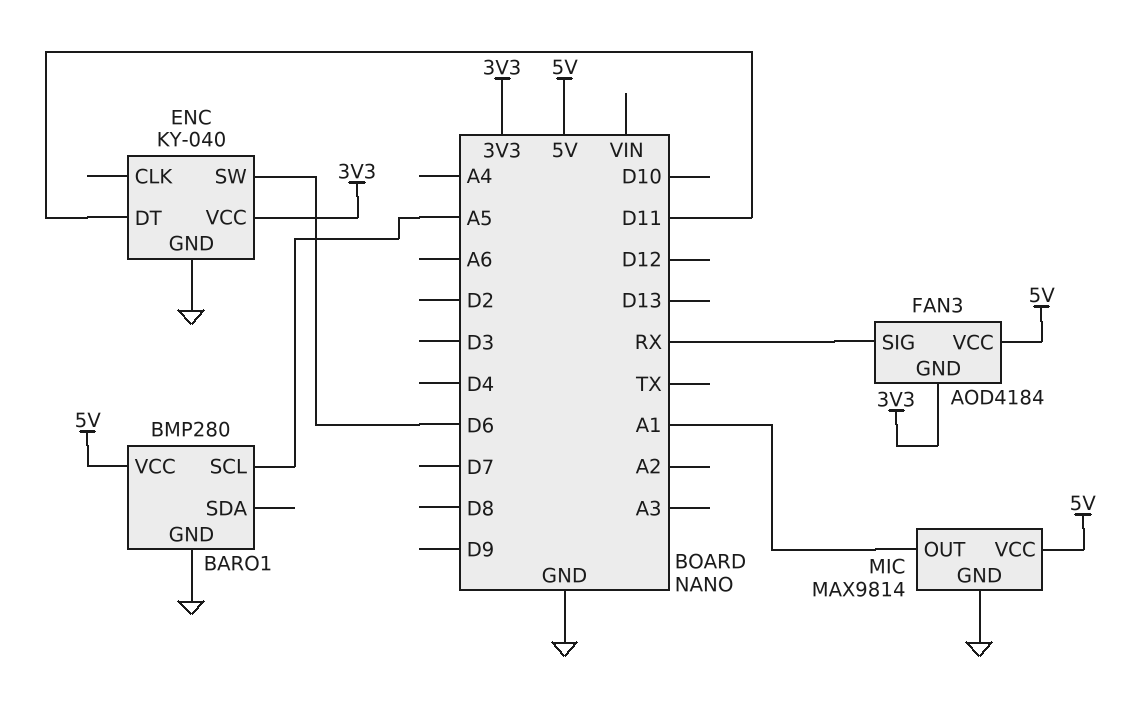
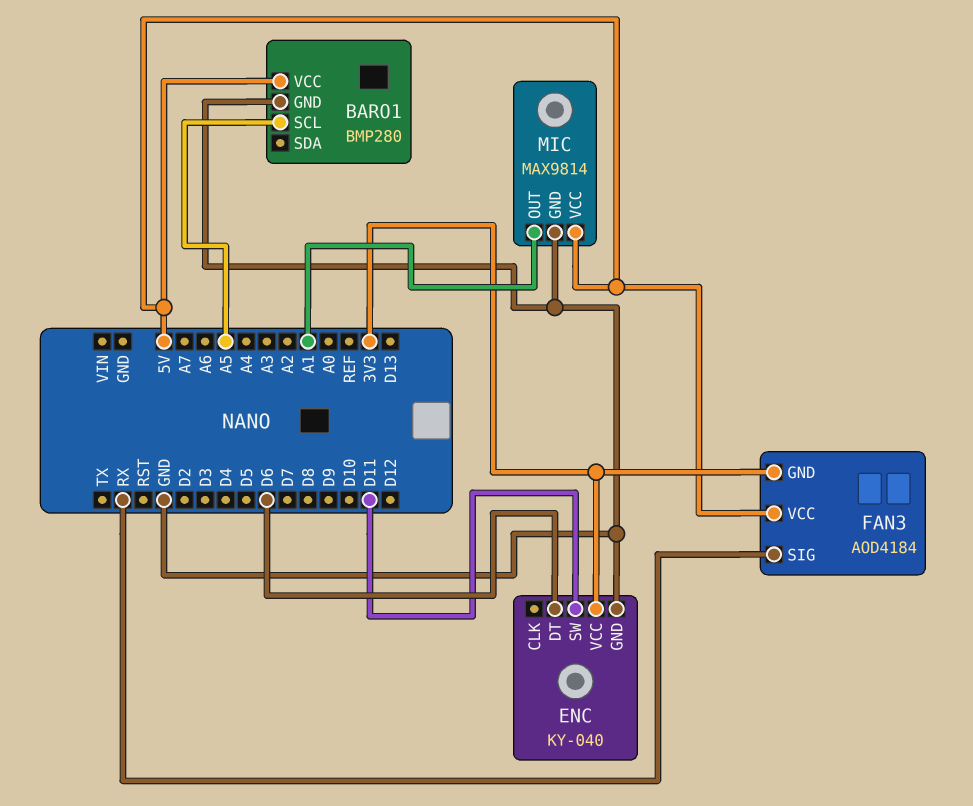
ENC pin DT: D11 -> D6
ENC pin SW: D6 -> D11

